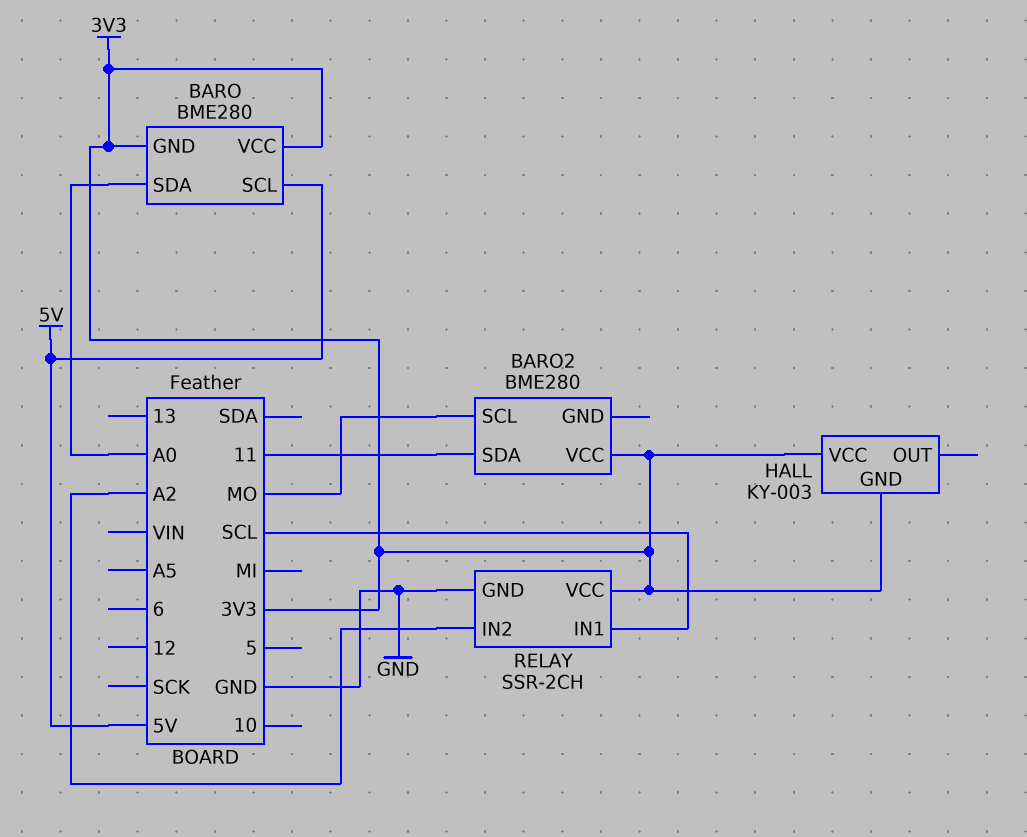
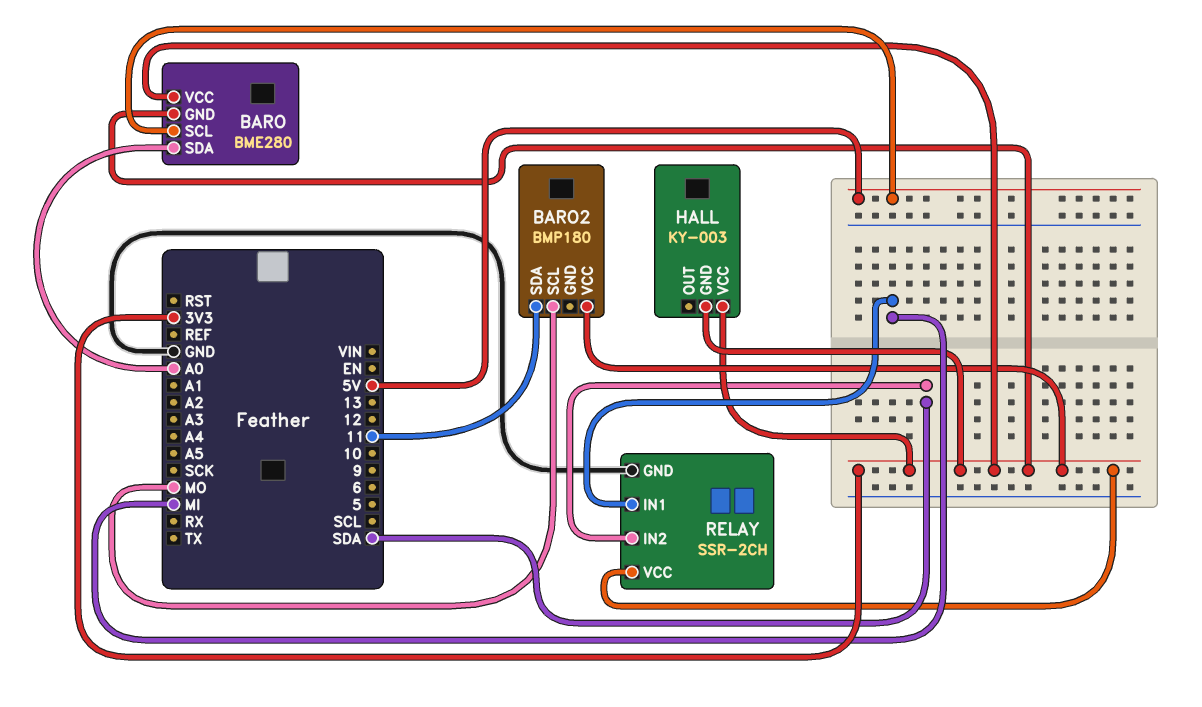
BARO2: BME280 -> BMP180
RELAY pin IN1: SCL -> MI
RELAY pin IN2: A2 -> SDA

